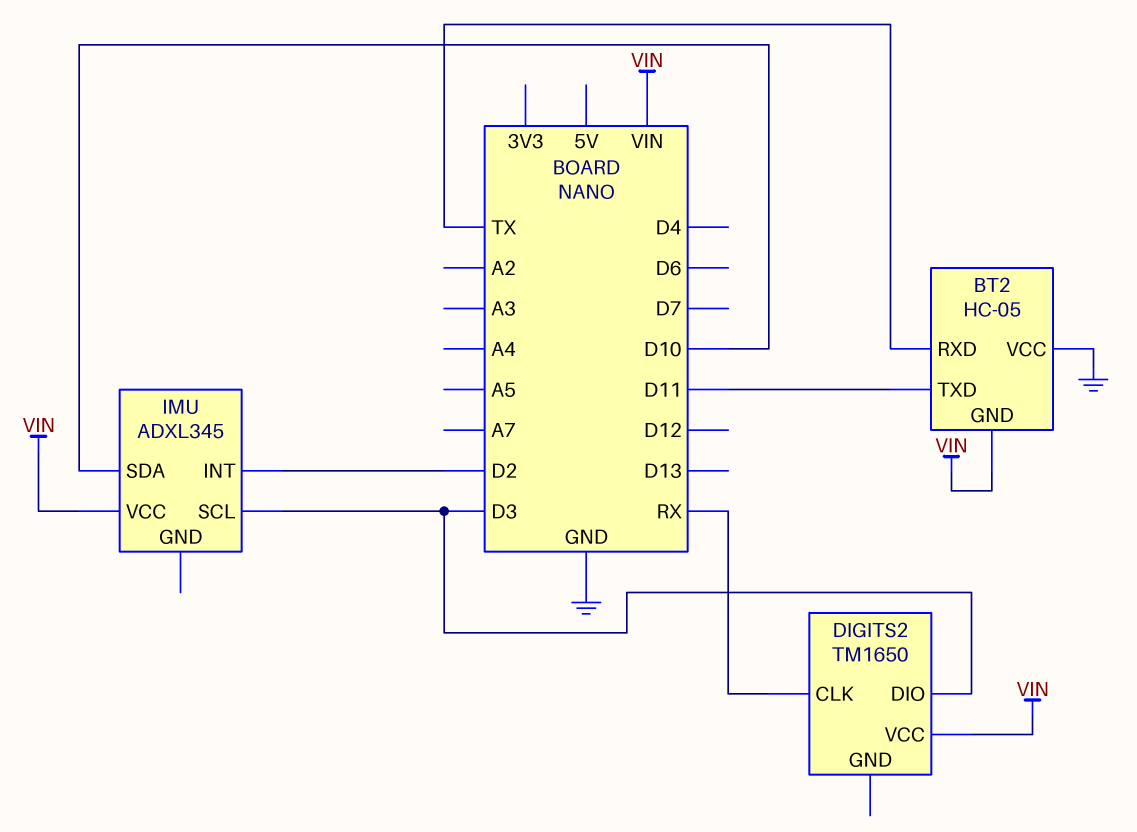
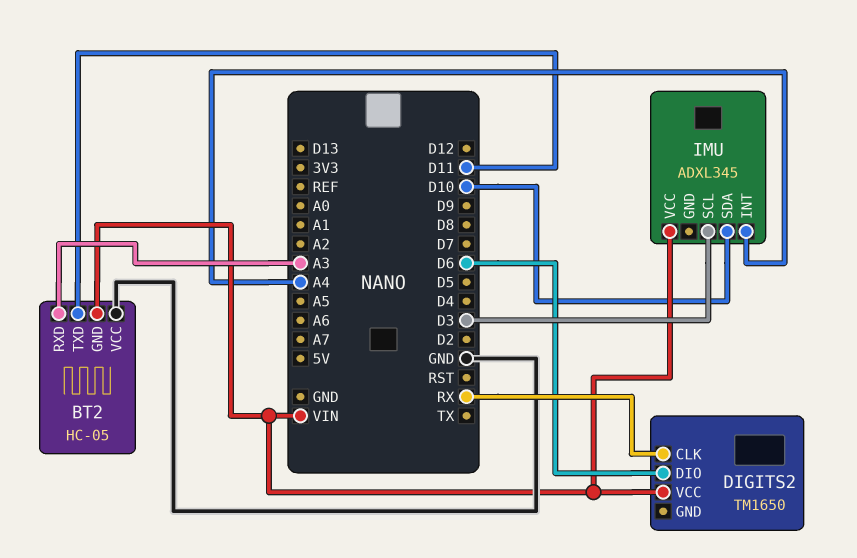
BT2 pin RXD: TX -> A3
DIGITS2 pin DIO: D3 -> D6
IMU pin INT: D2 -> A4

